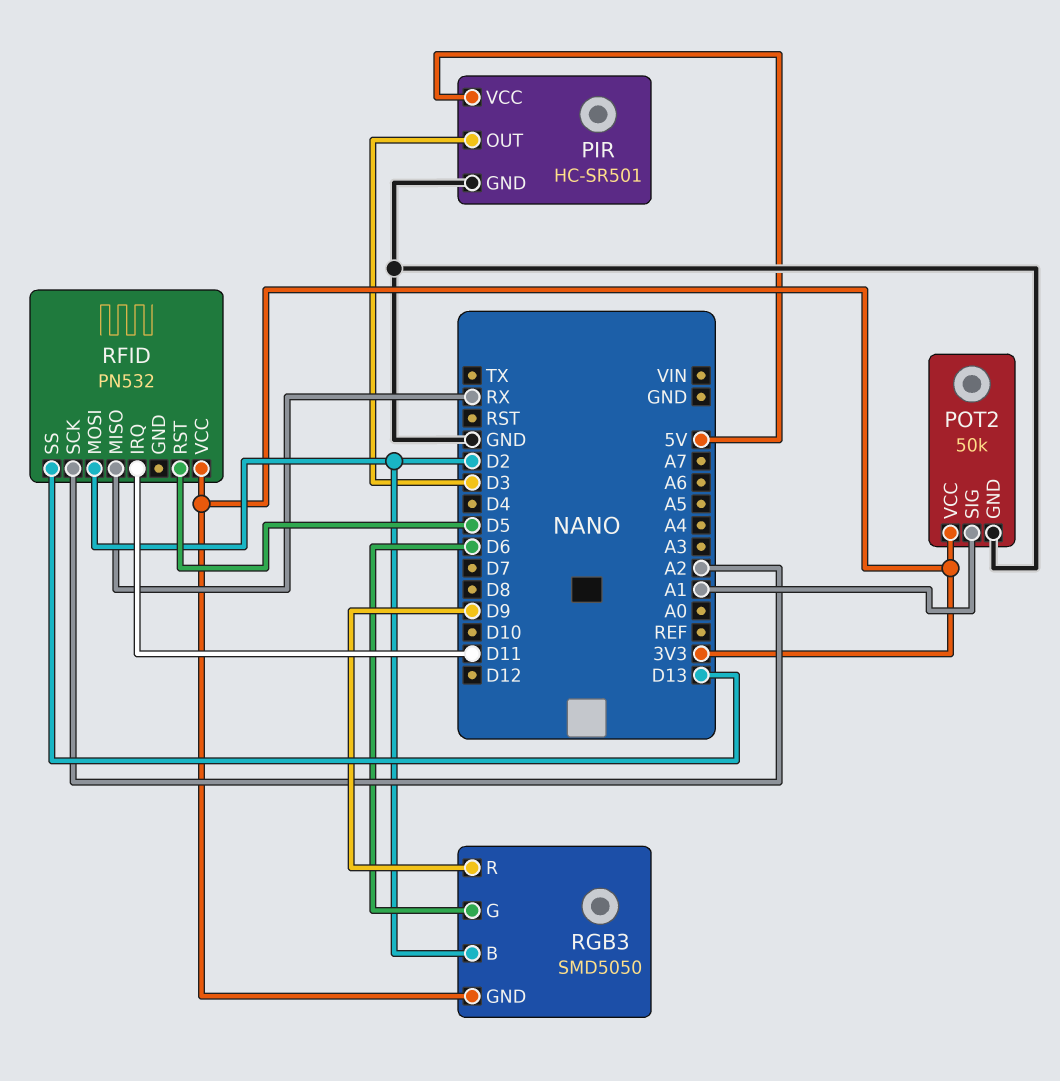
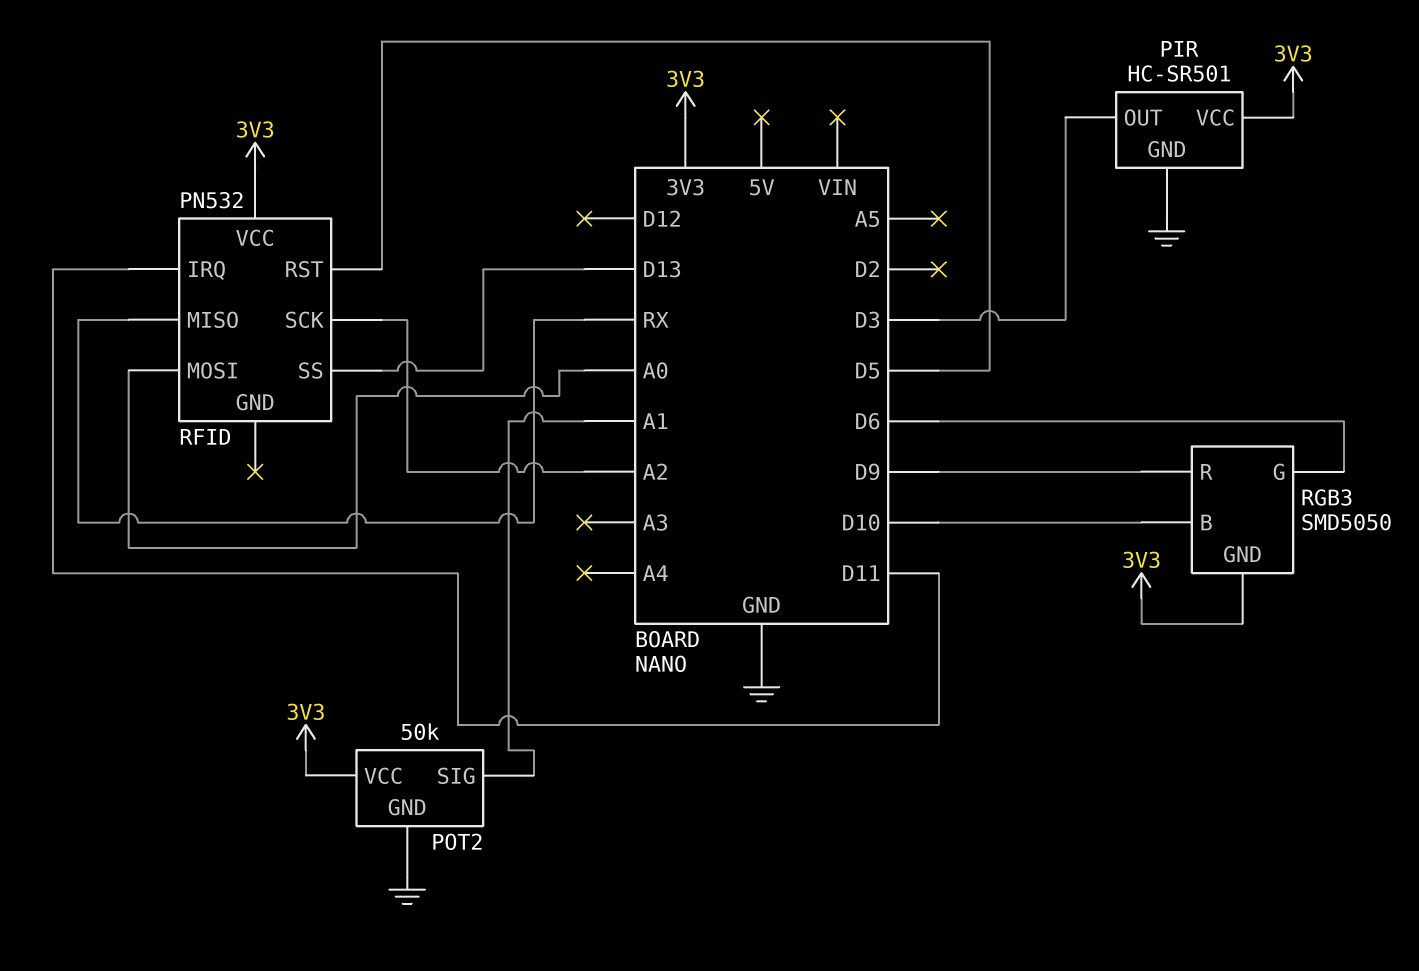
PIR pin VCC: 5V -> 3V3
RFID pin MOSI: D2 -> A0
RGB3 pin B: D2 -> D10

